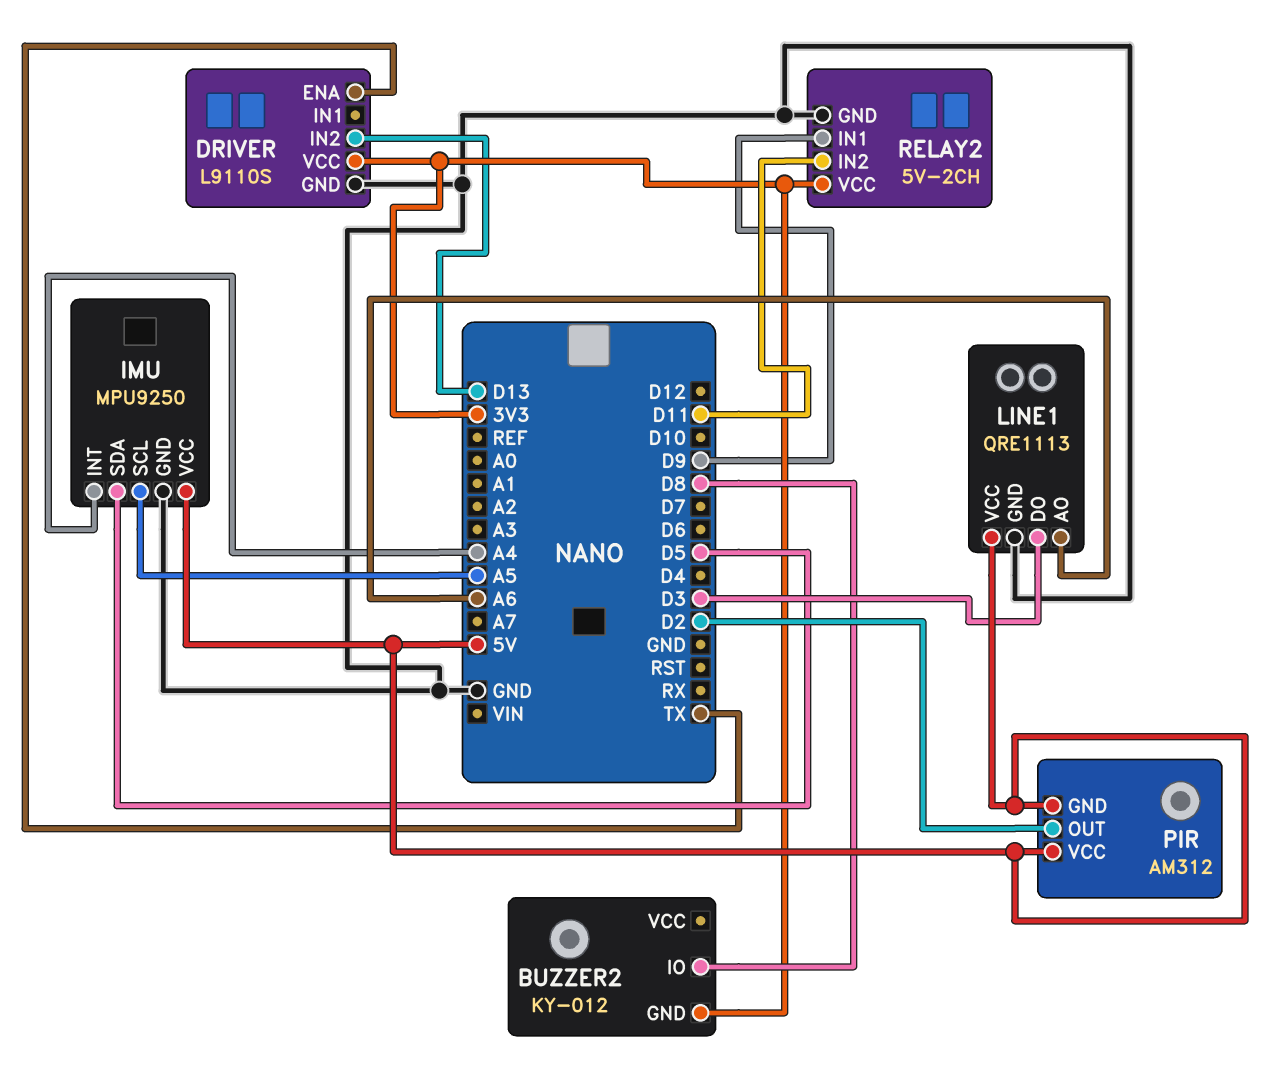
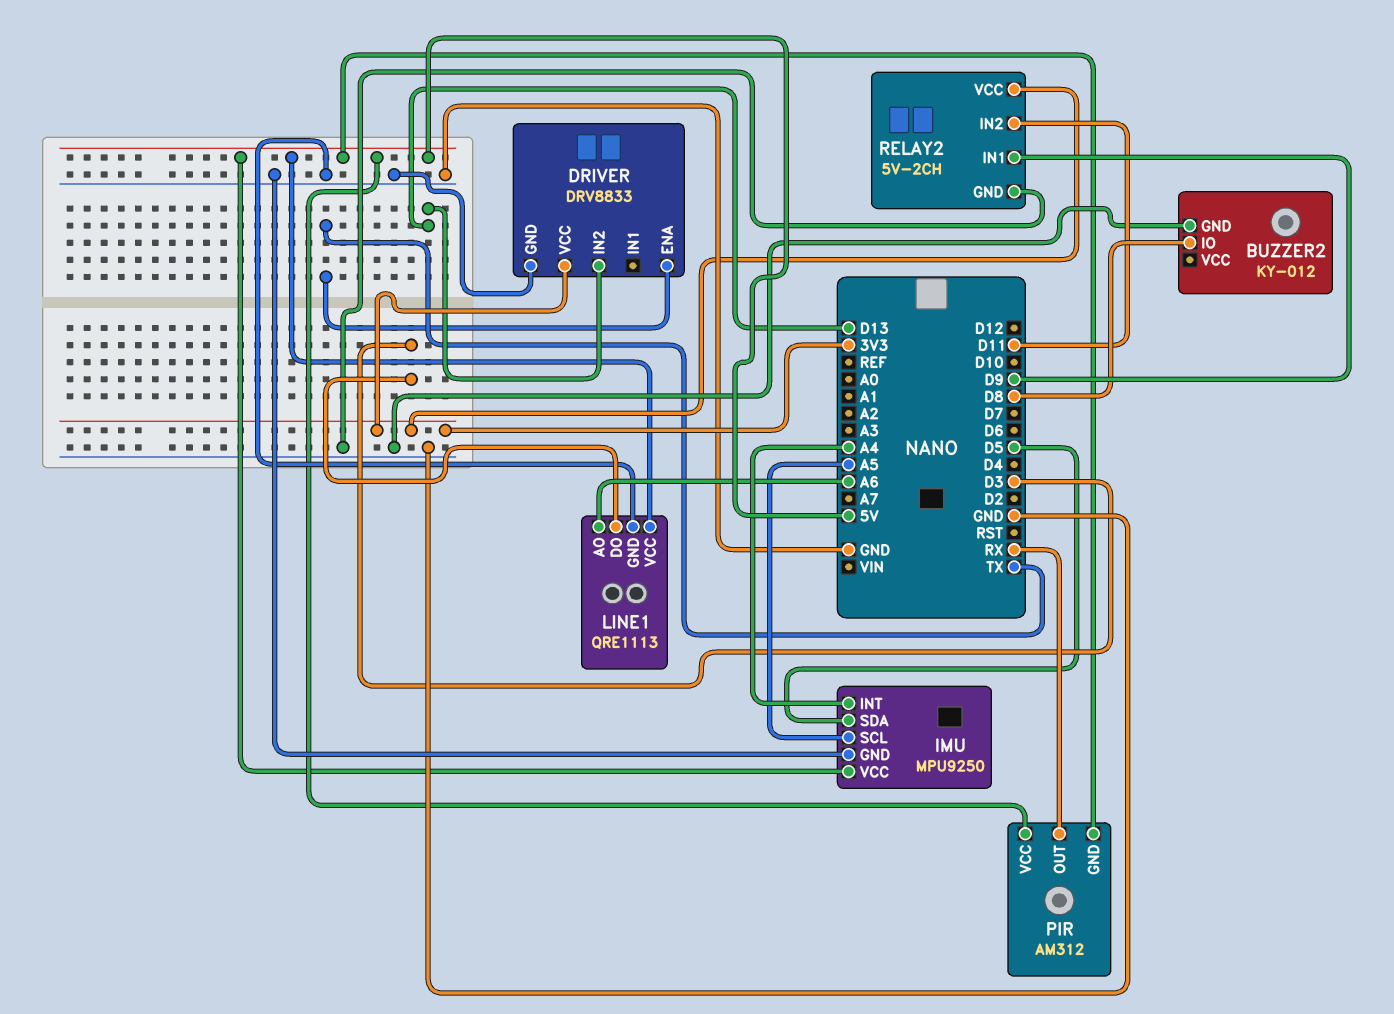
BUZZER2 pin GND: 3V3 -> GND
DRIVER: L9110S -> DRV8833
PIR pin OUT: D2 -> RX

